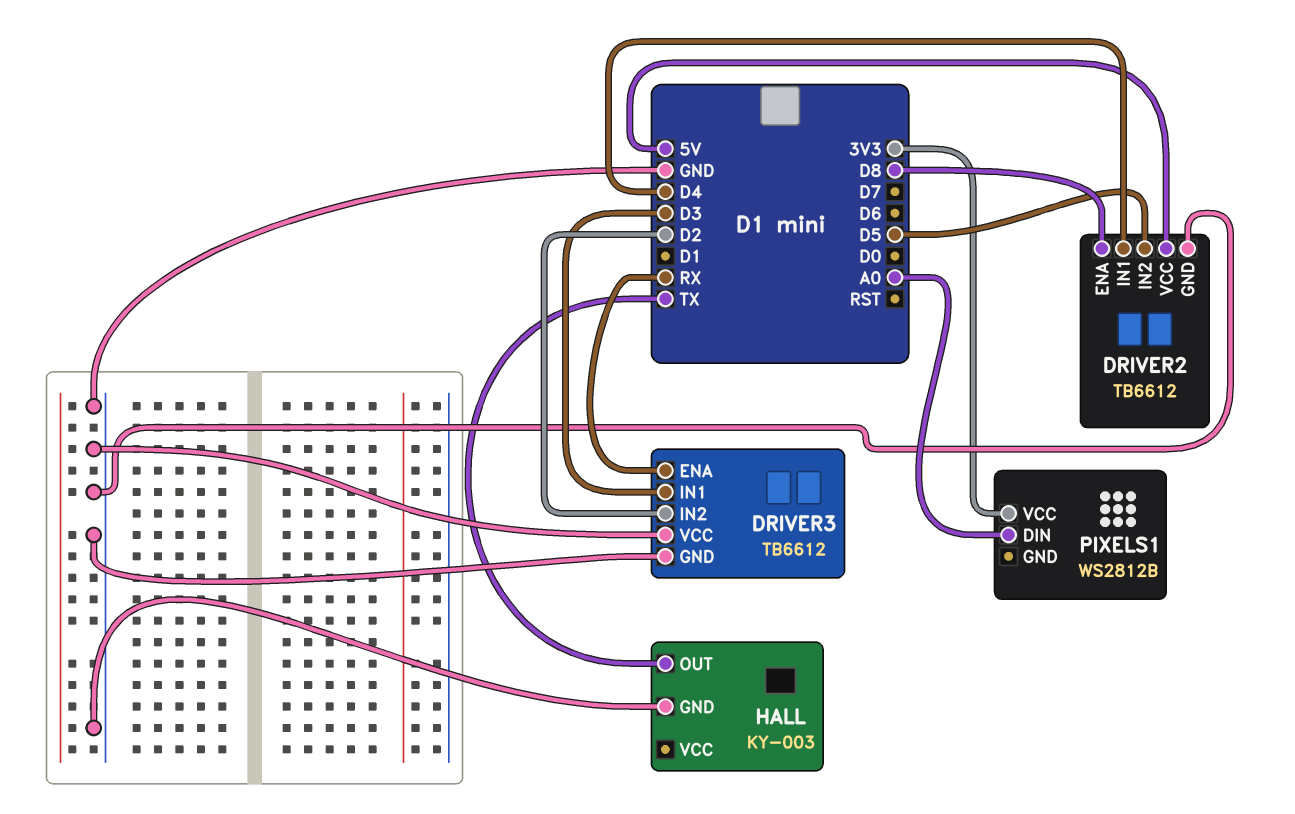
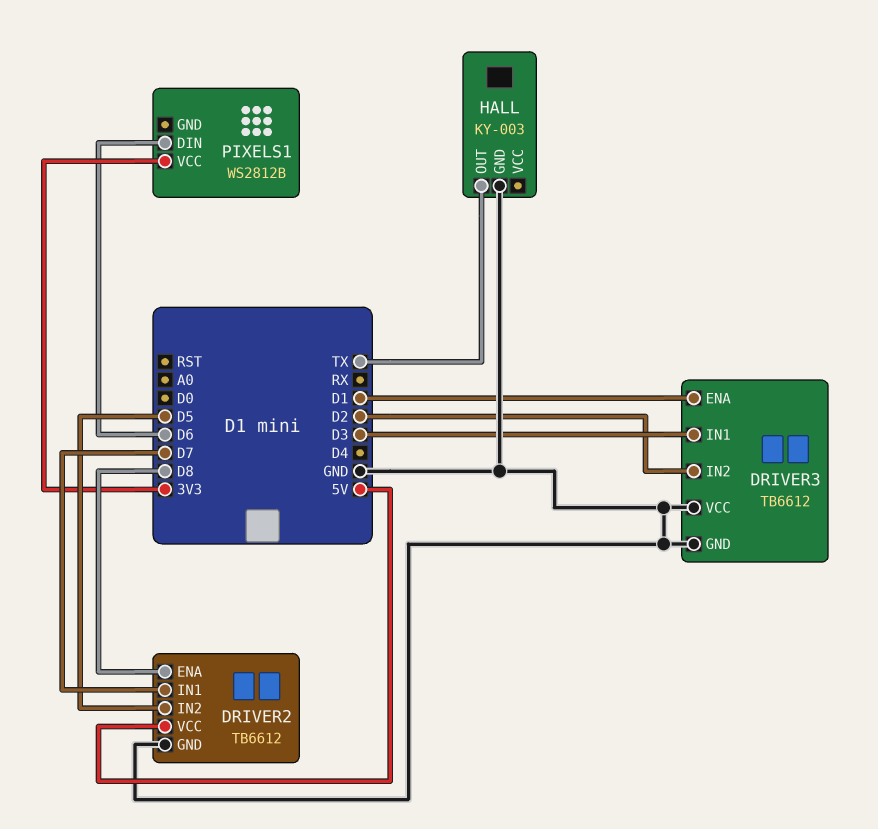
DRIVER2 pin IN1: D4 -> D7
DRIVER3 pin ENA: RX -> D1
PIXELS1 pin DIN: A0 -> D6

